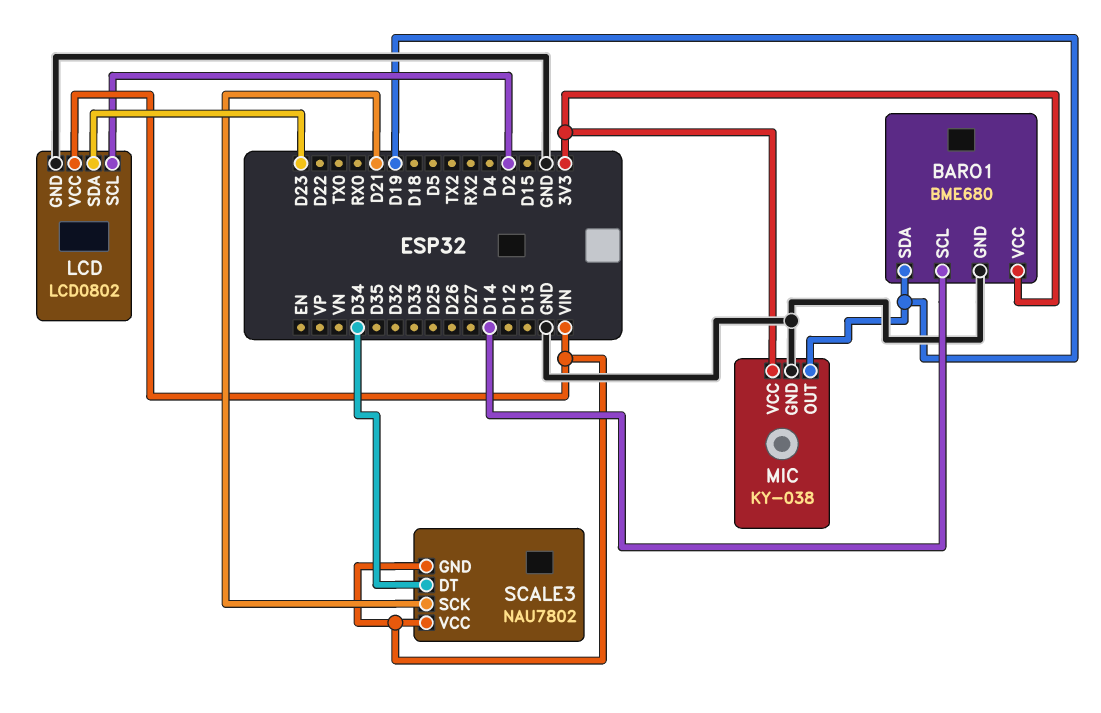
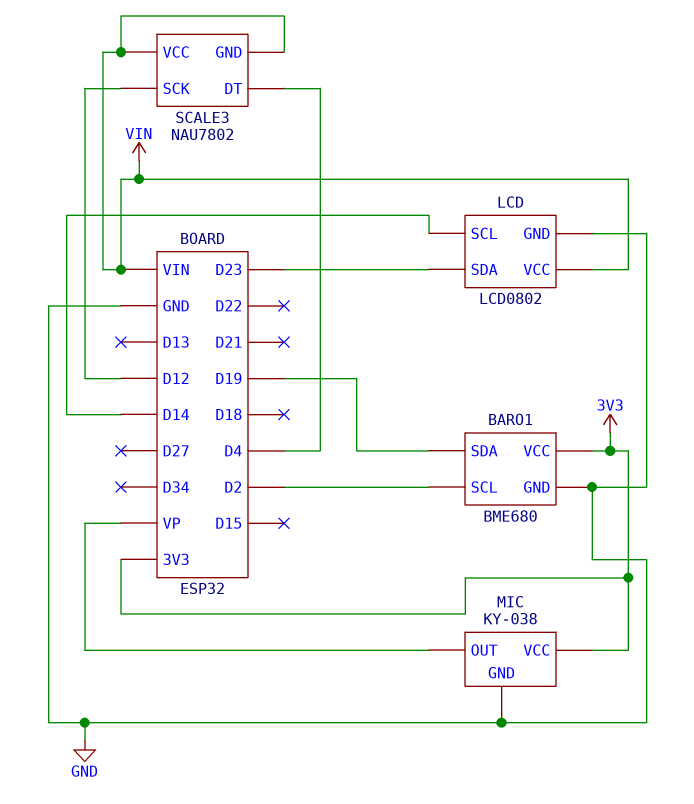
BARO1 pin SCL: D14 -> D2
LCD pin SCL: D2 -> D14
MIC pin OUT: D19 -> VP
SCALE3 pin DT: D34 -> D4
SCALE3 pin SCK: D21 -> D12

